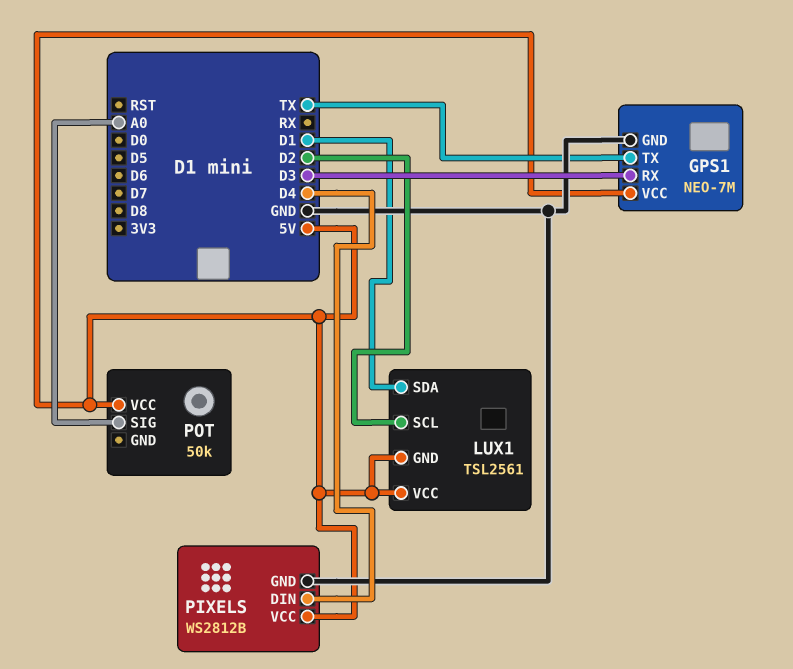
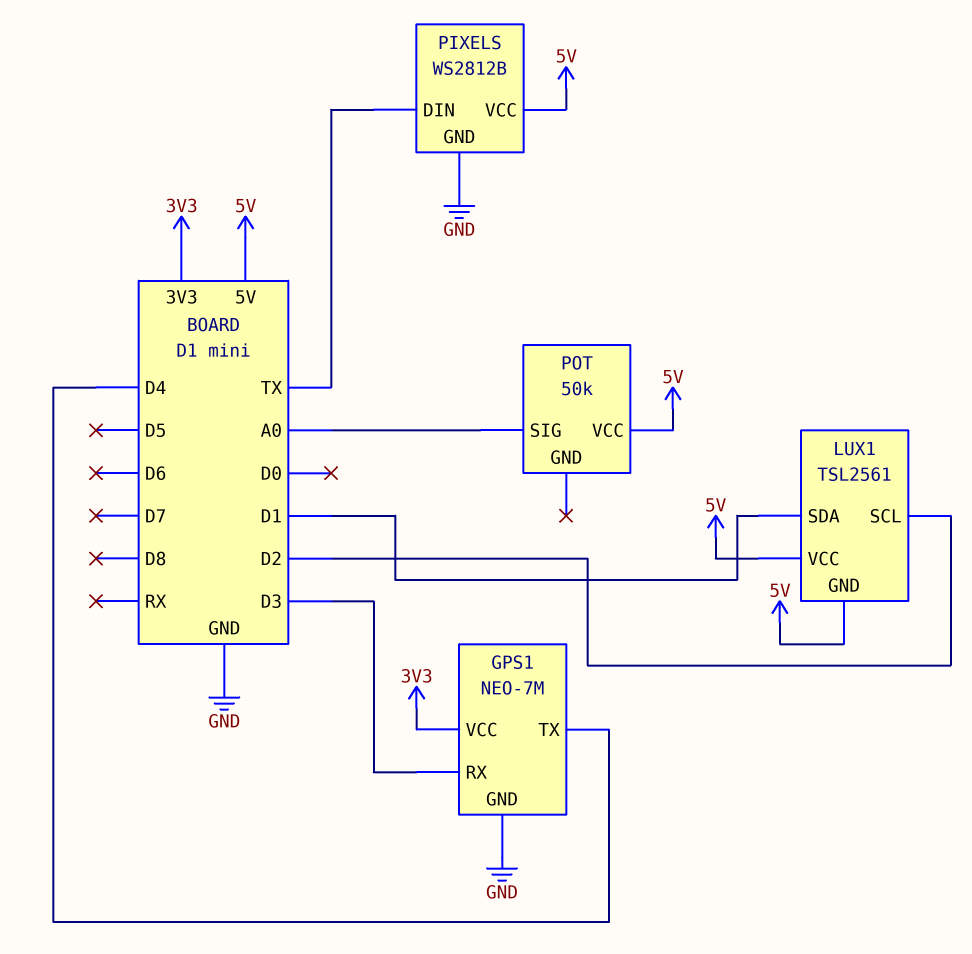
GPS1 pin TX: TX -> D4
GPS1 pin VCC: 5V -> 3V3
PIXELS pin DIN: D4 -> TX

